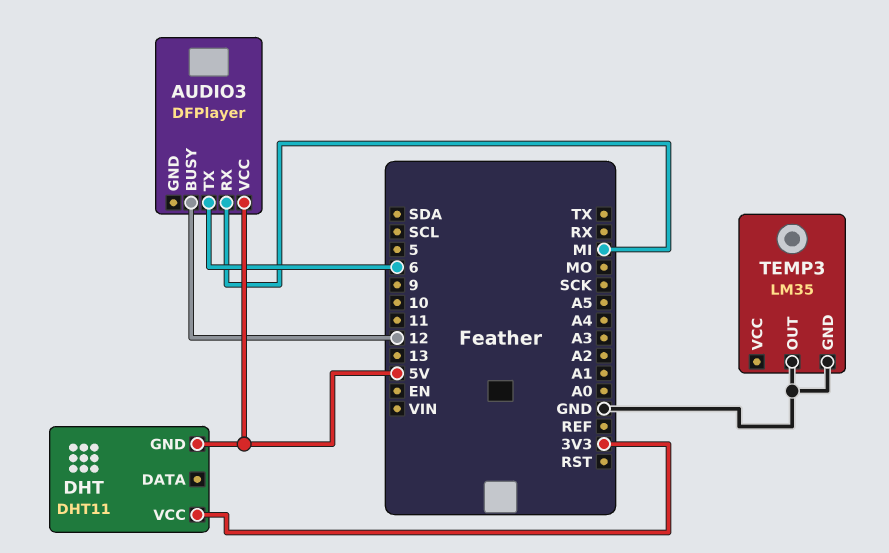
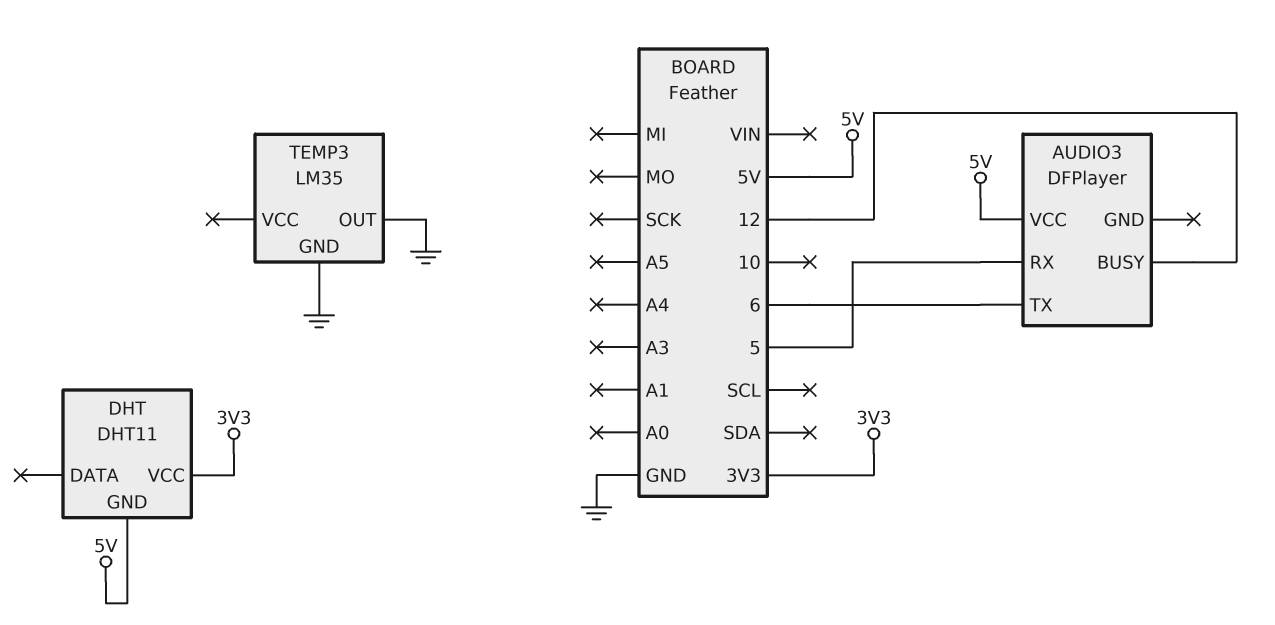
AUDIO3 pin RX: MI -> 5

